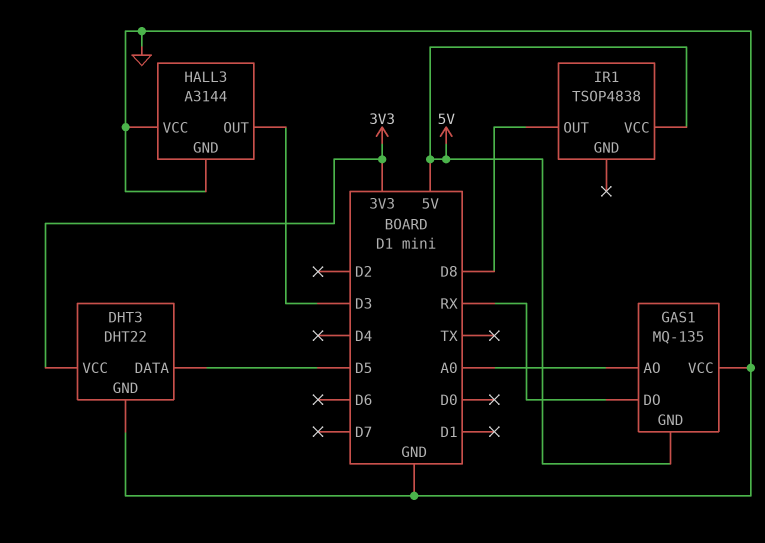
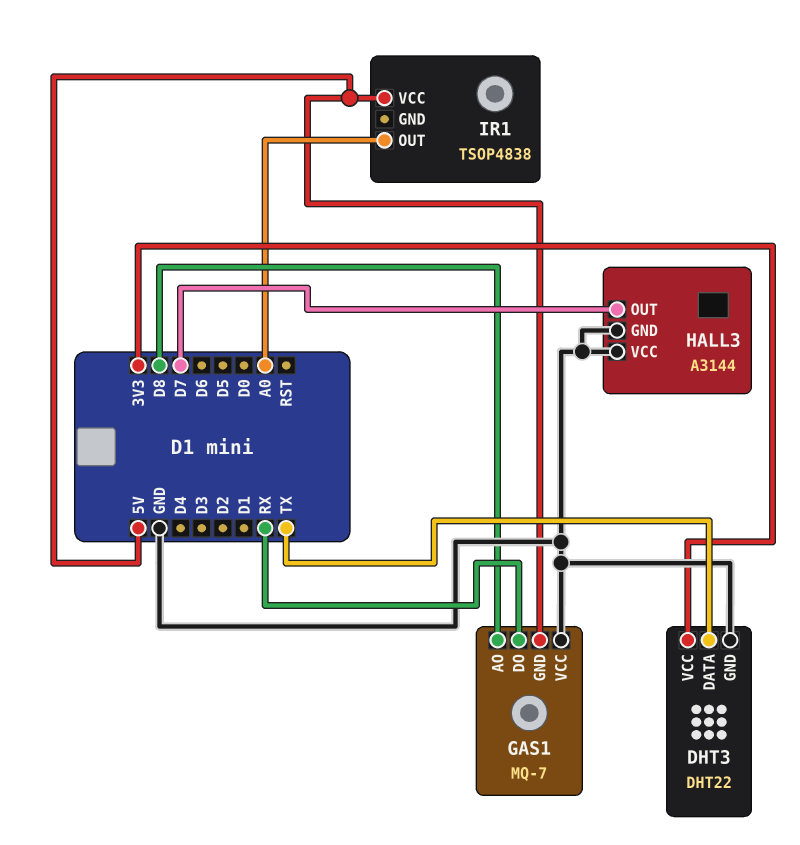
DHT3 pin DATA: D5 -> TX
GAS1: MQ-135 -> MQ-7
GAS1 pin AO: A0 -> D8
HALL3 pin OUT: D3 -> D7
IR1 pin OUT: D8 -> A0

